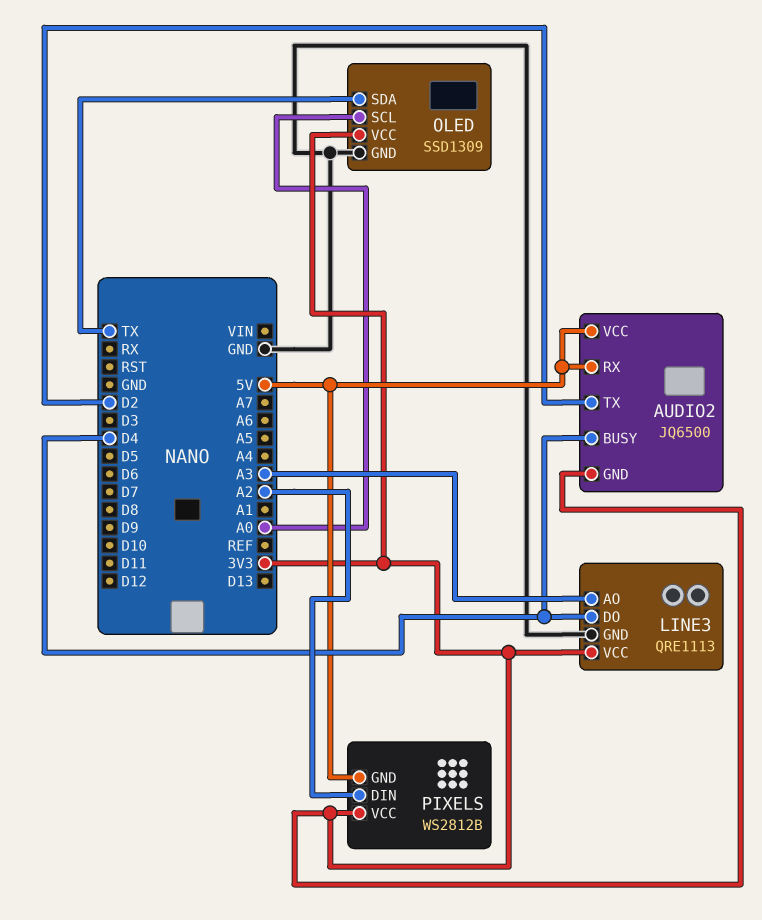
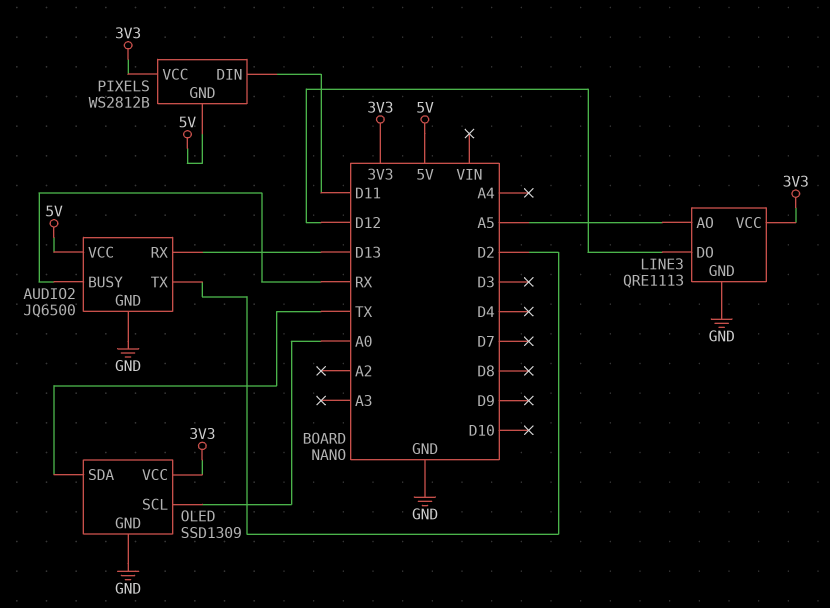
AUDIO2 pin BUSY: D4 -> RX
AUDIO2 pin GND: 3V3 -> GND
AUDIO2 pin RX: 5V -> D13
LINE3 pin AO: A3 -> A5
LINE3 pin DO: D4 -> D12
PIXELS pin DIN: A2 -> D11

